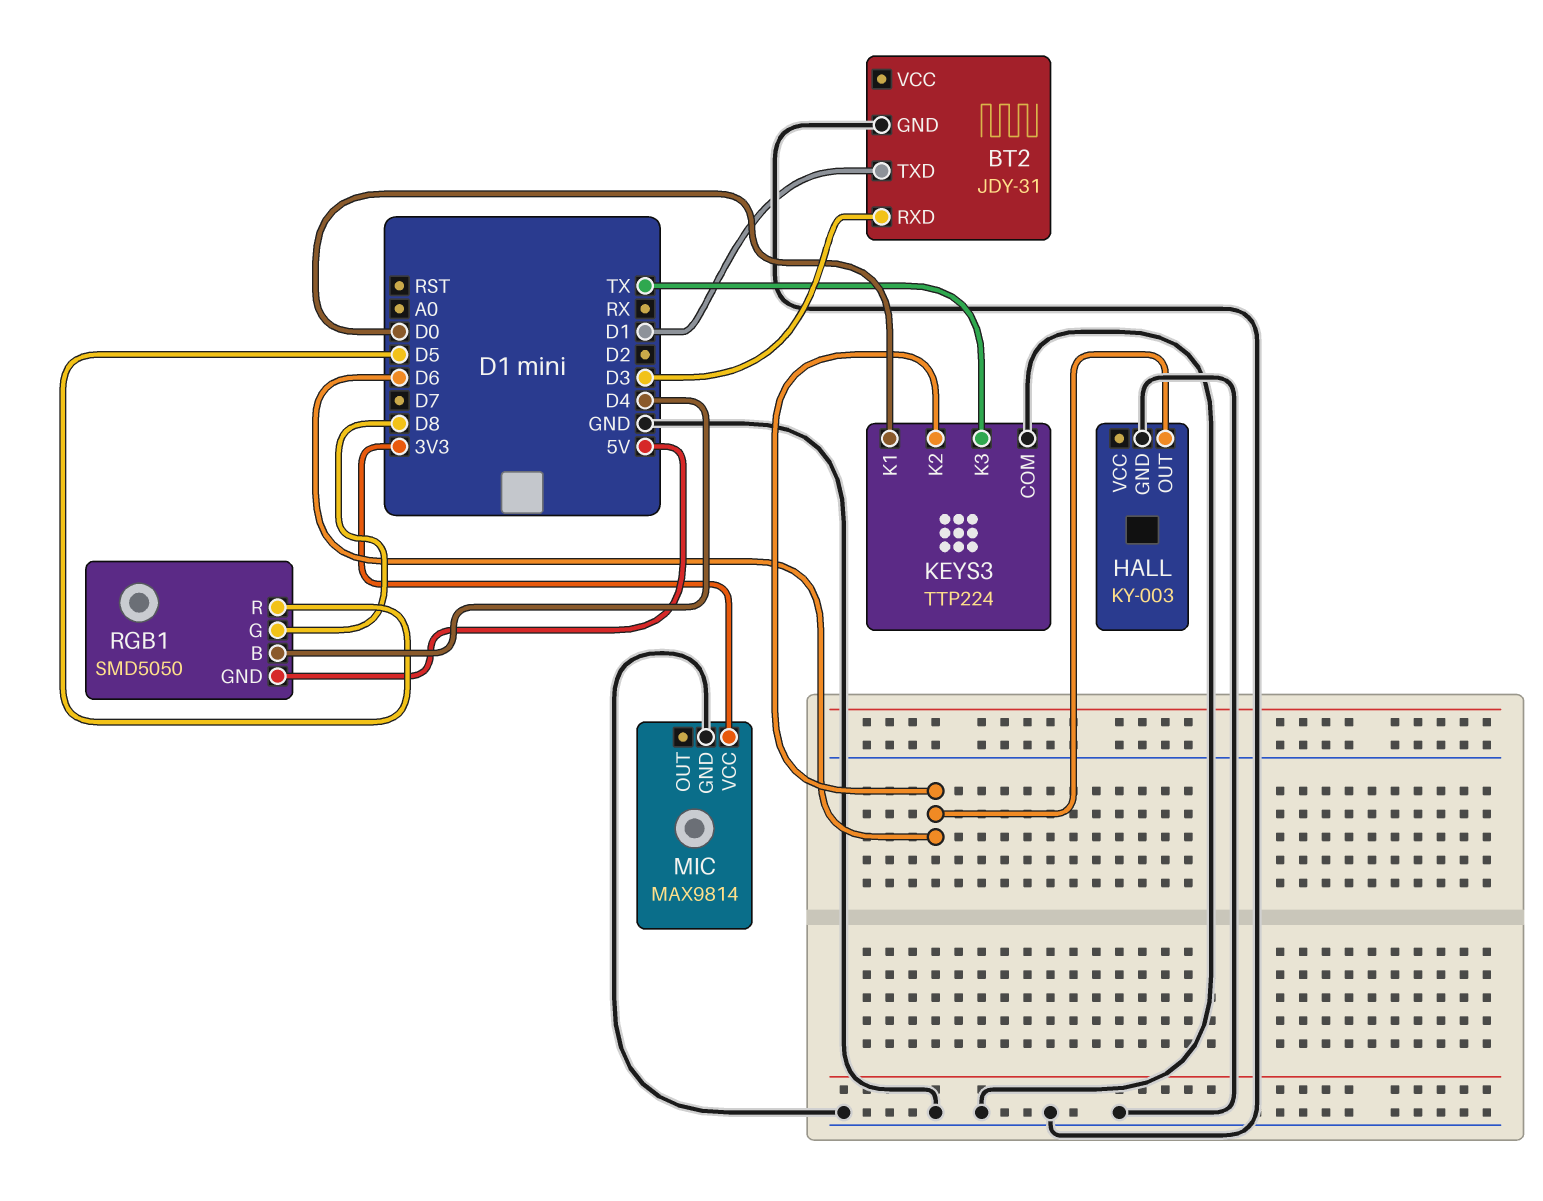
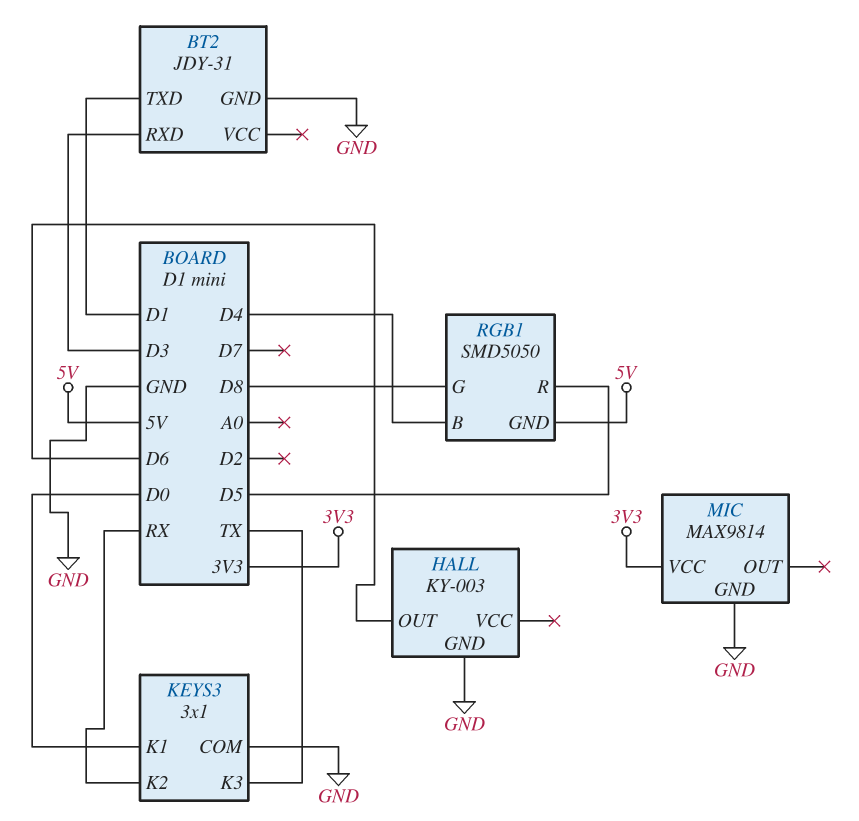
KEYS3: TTP224 -> 3x1
KEYS3 pin K2: D6 -> RX

